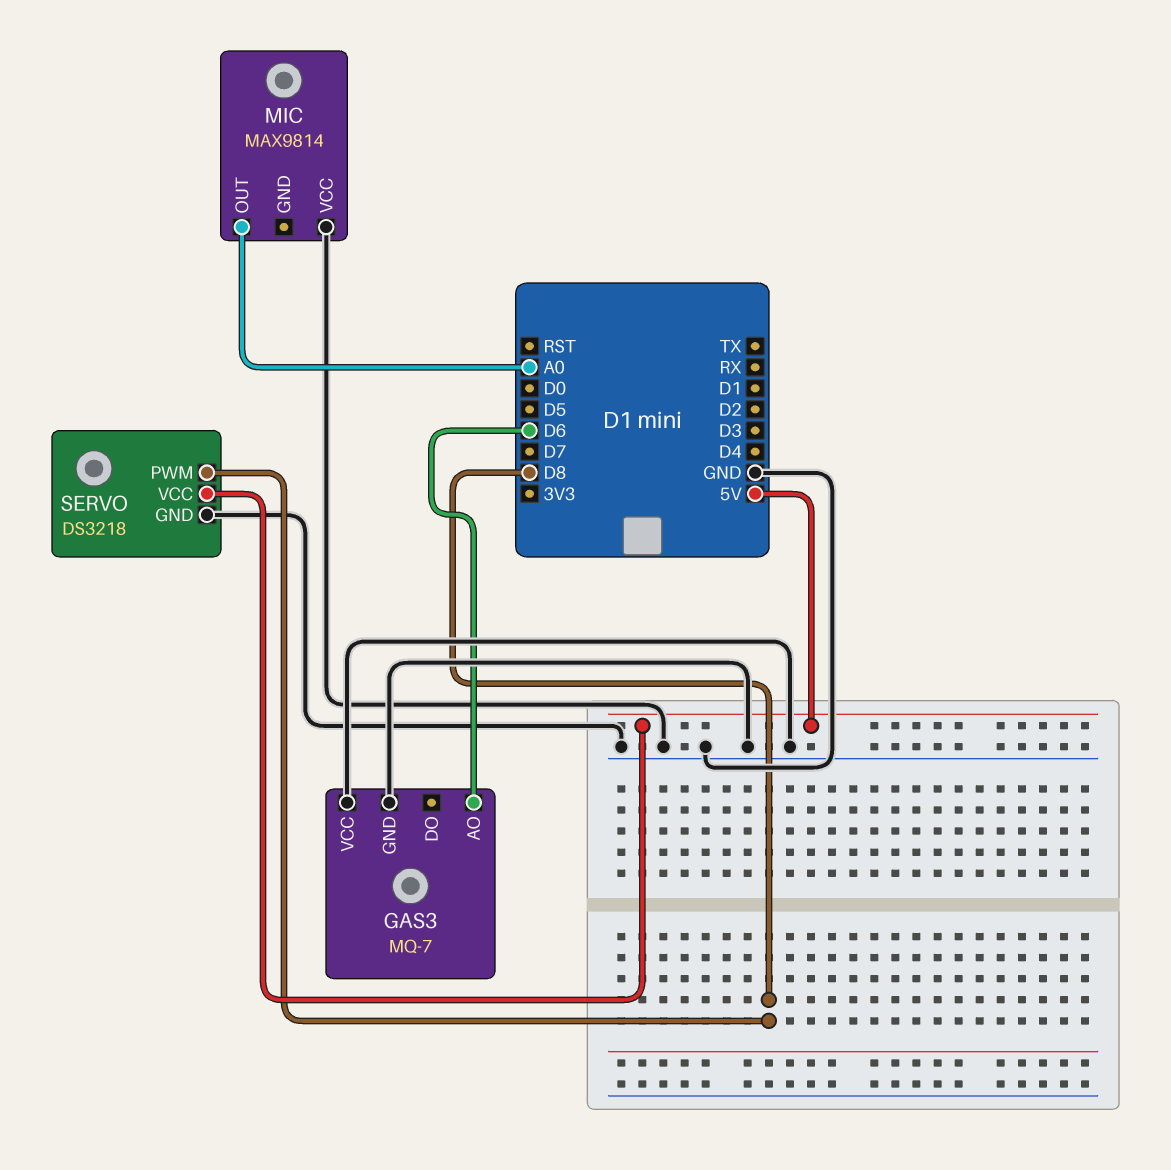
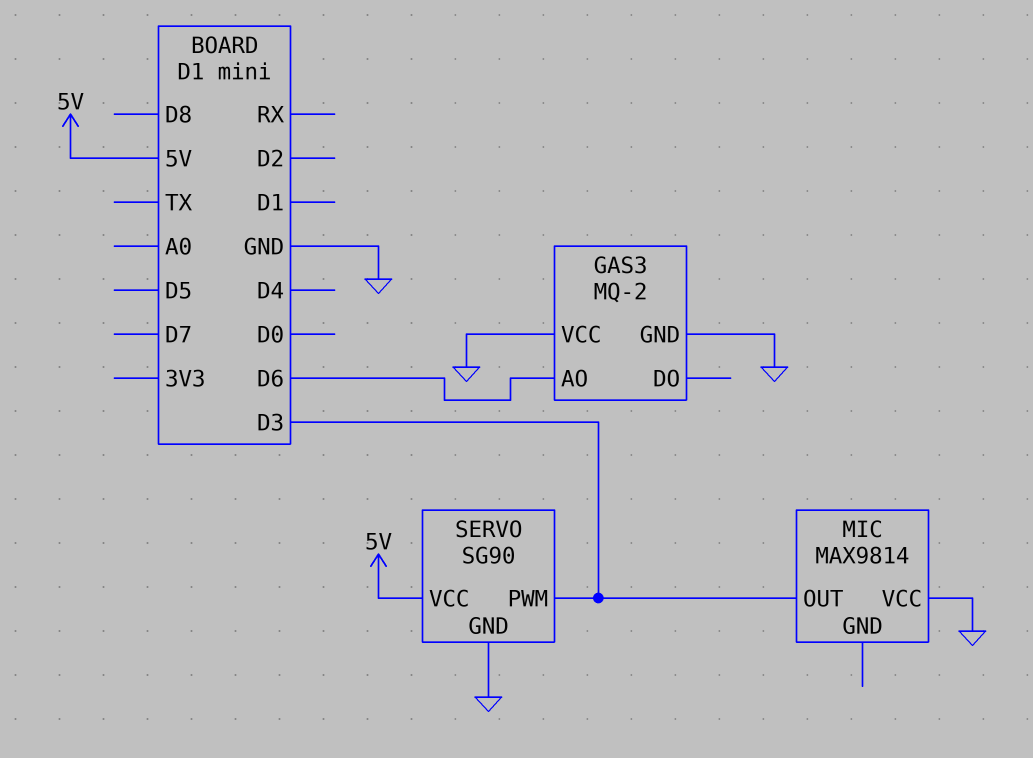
GAS3: MQ-7 -> MQ-2
MIC pin OUT: A0 -> D3
SERVO: DS3218 -> SG90
SERVO pin PWM: D8 -> D3

